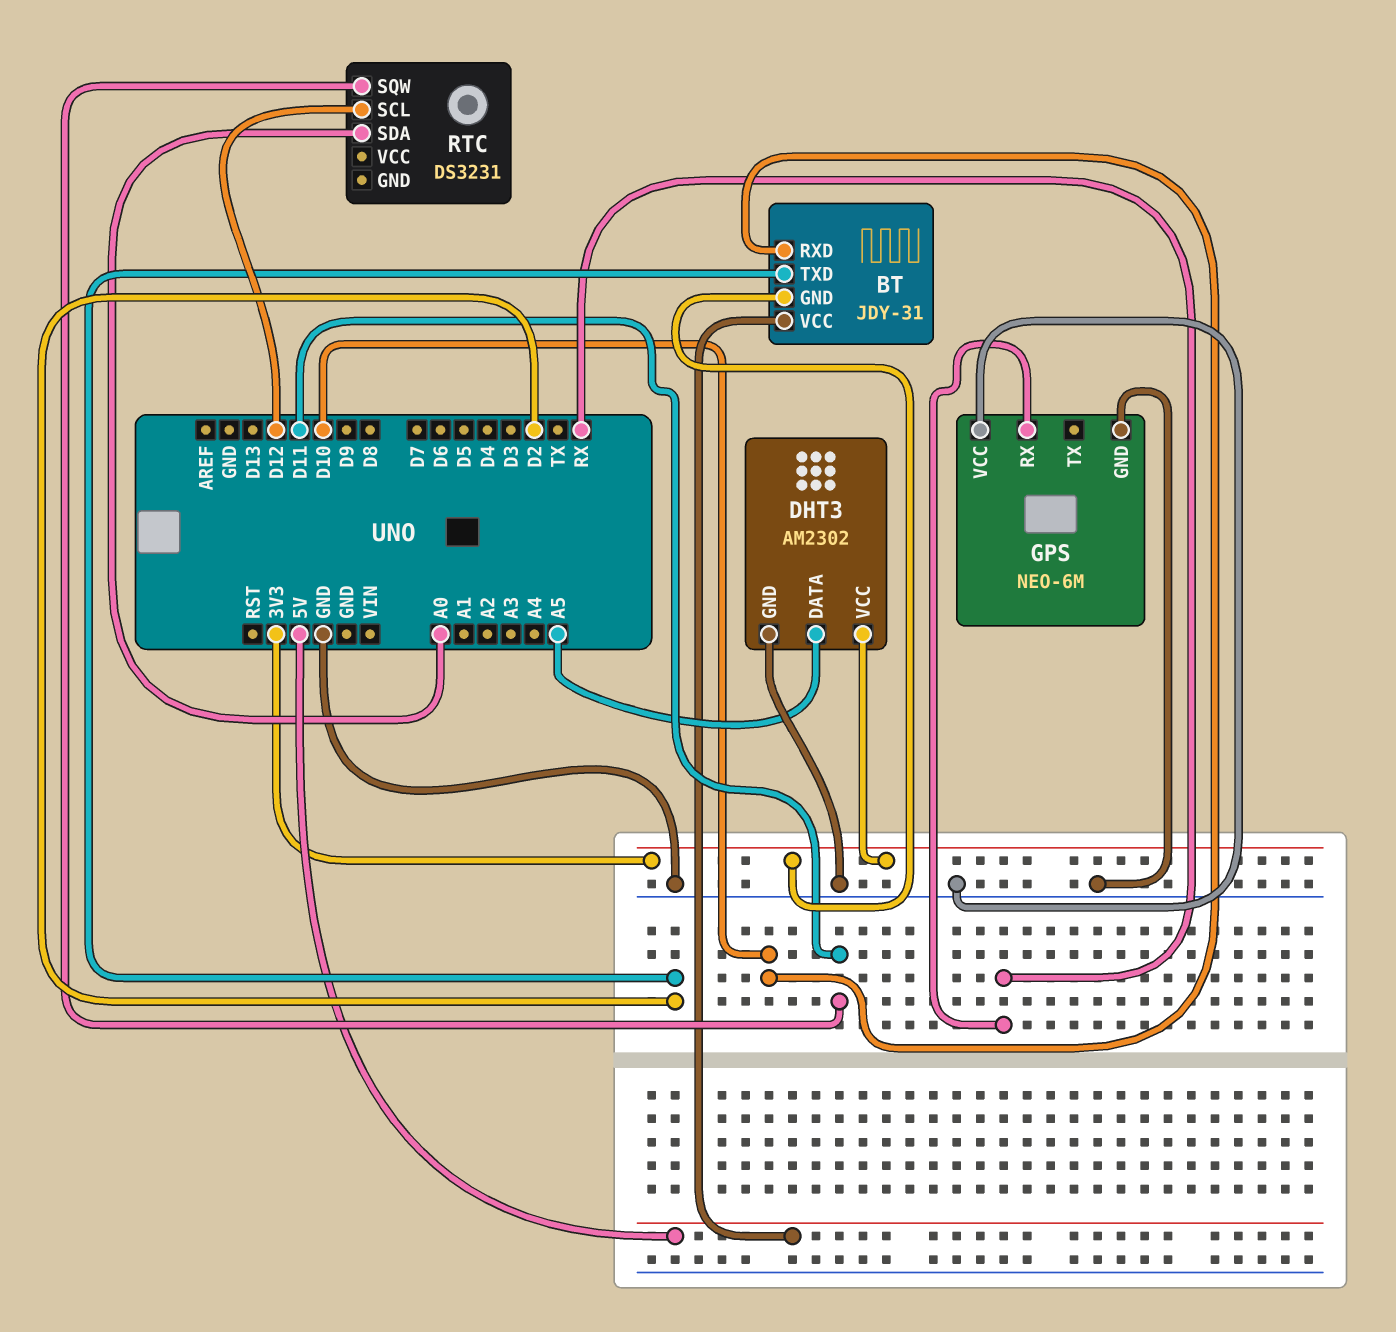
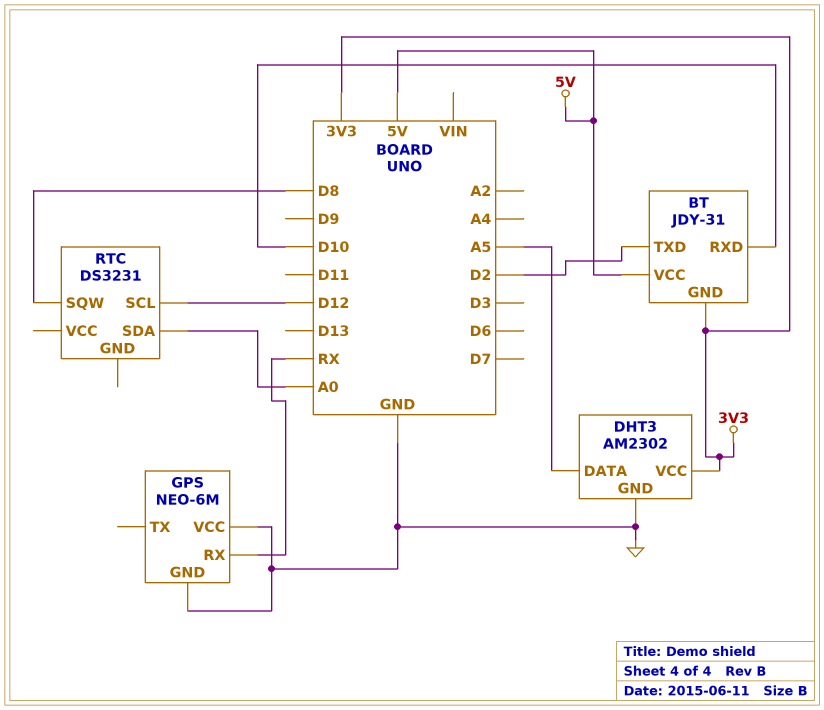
RTC pin SQW: D11 -> D8

